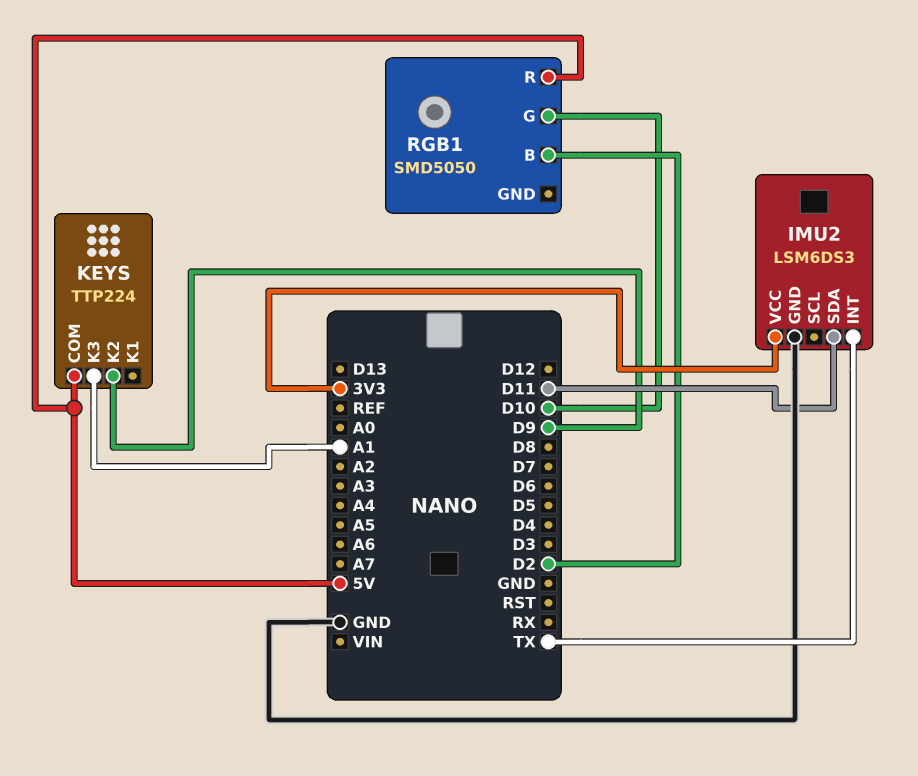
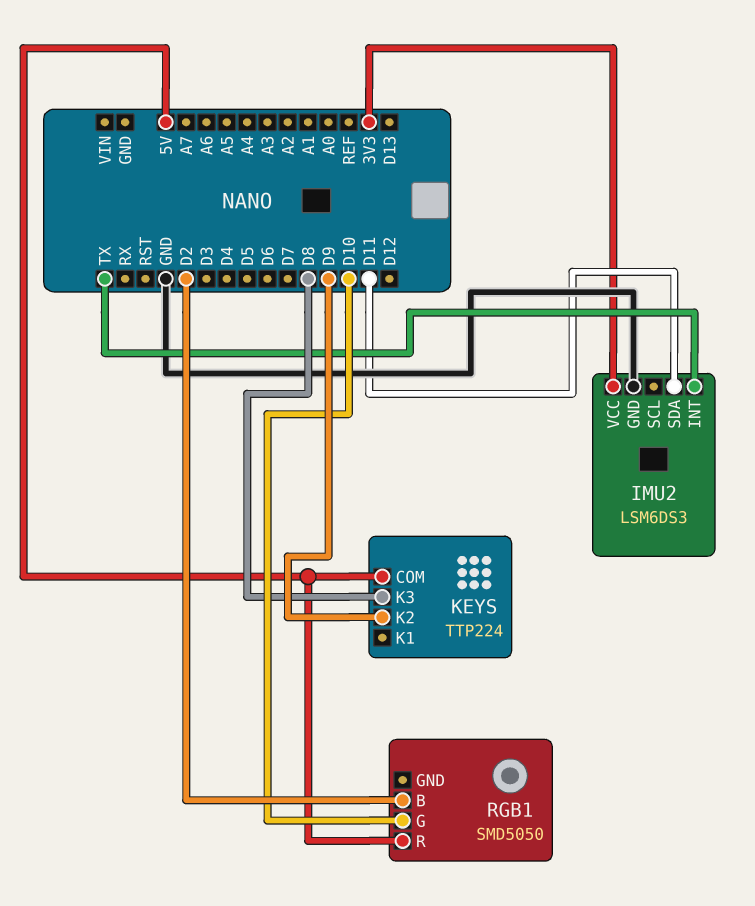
KEYS pin K3: A1 -> D8

